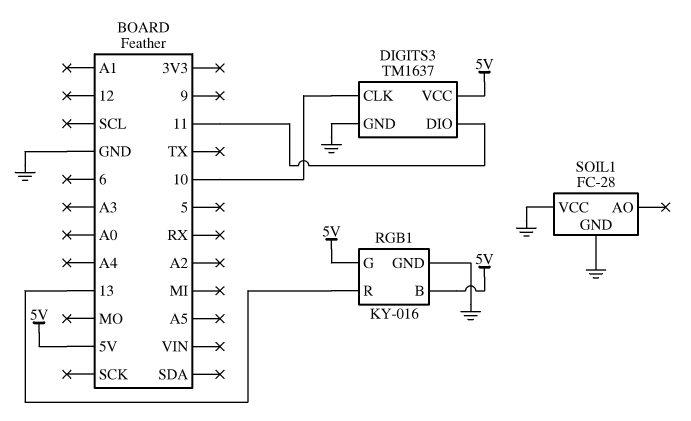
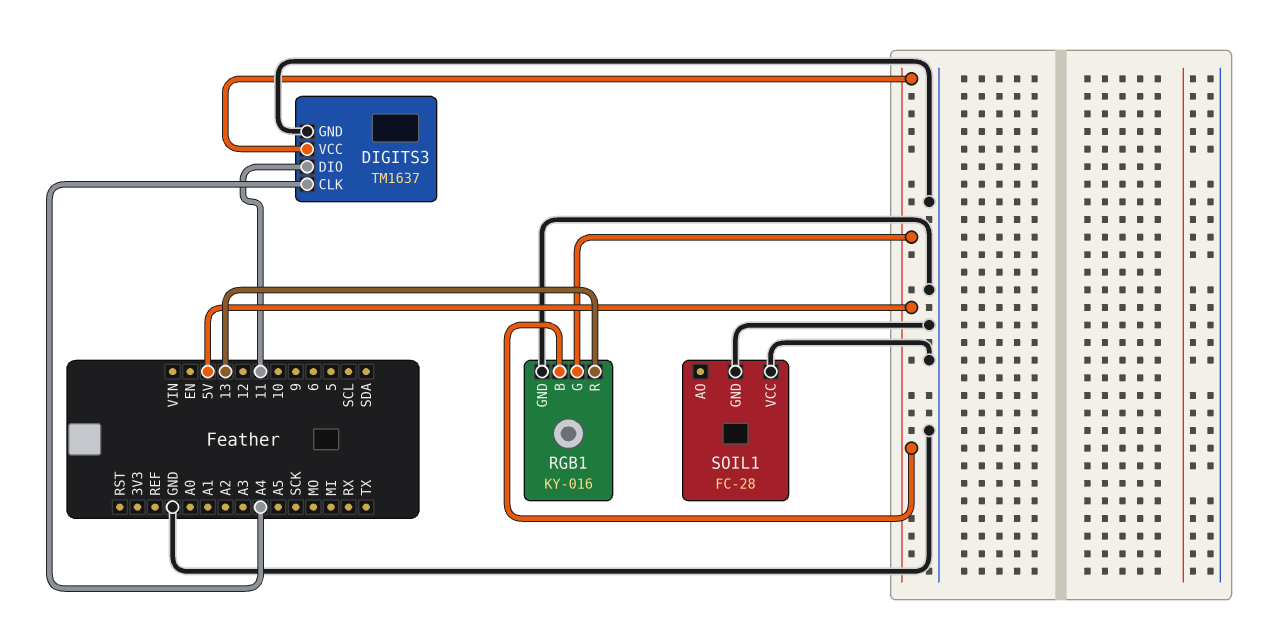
DIGITS3 pin CLK: 10 -> A4

